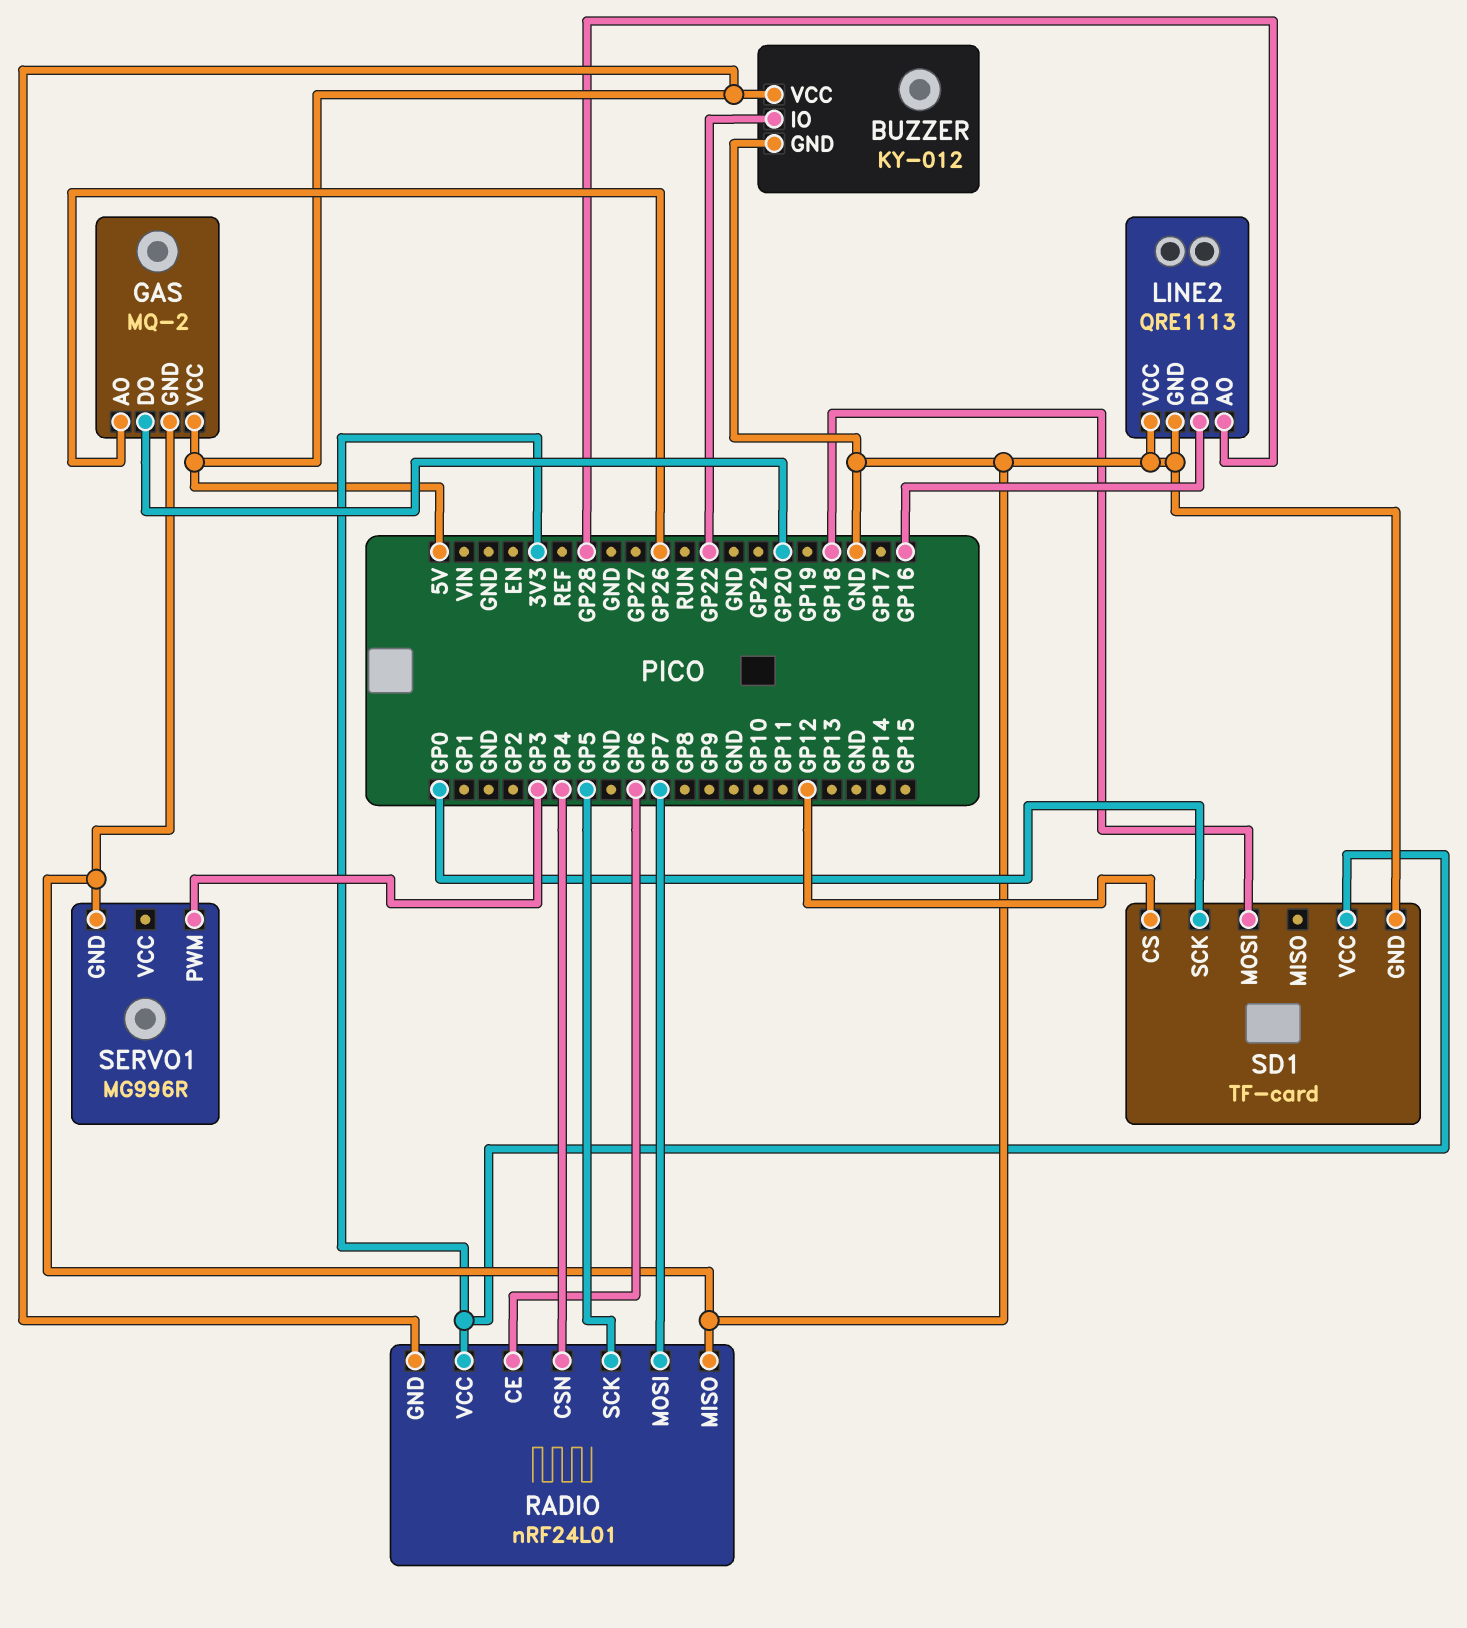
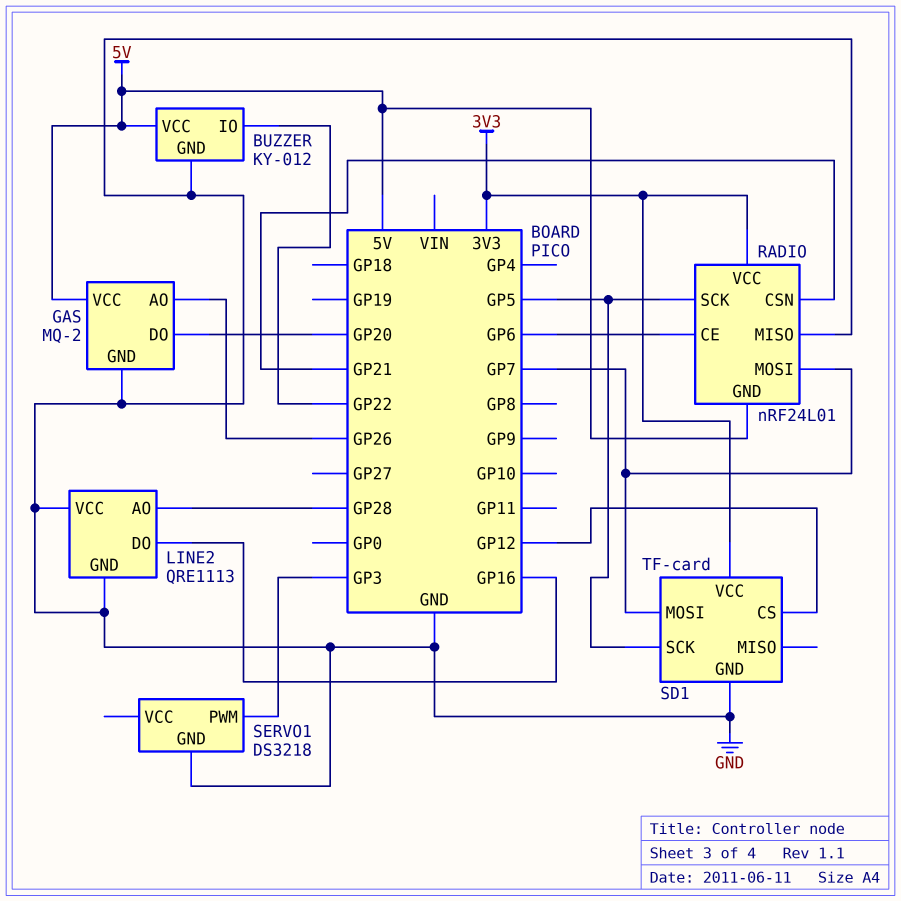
RADIO pin CSN: GP4 -> GP21
SD1 pin MOSI: GP18 -> GP7
SD1 pin SCK: GP0 -> GP5
SERVO1: MG996R -> DS3218

